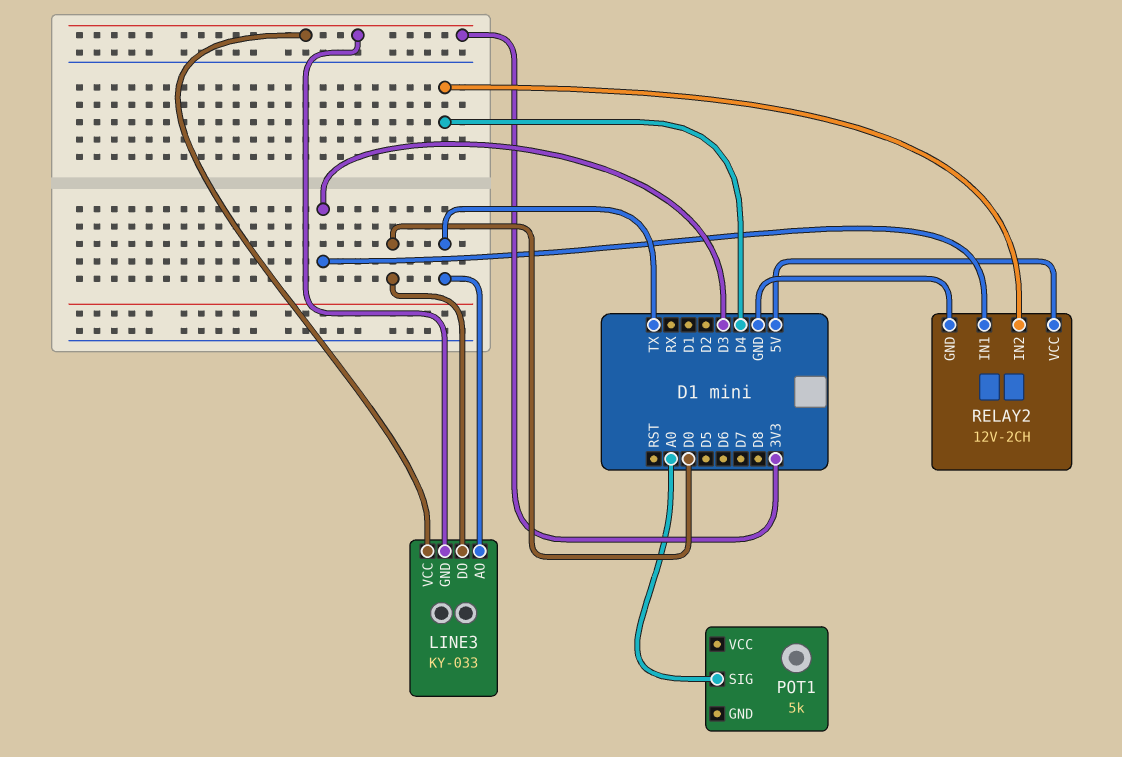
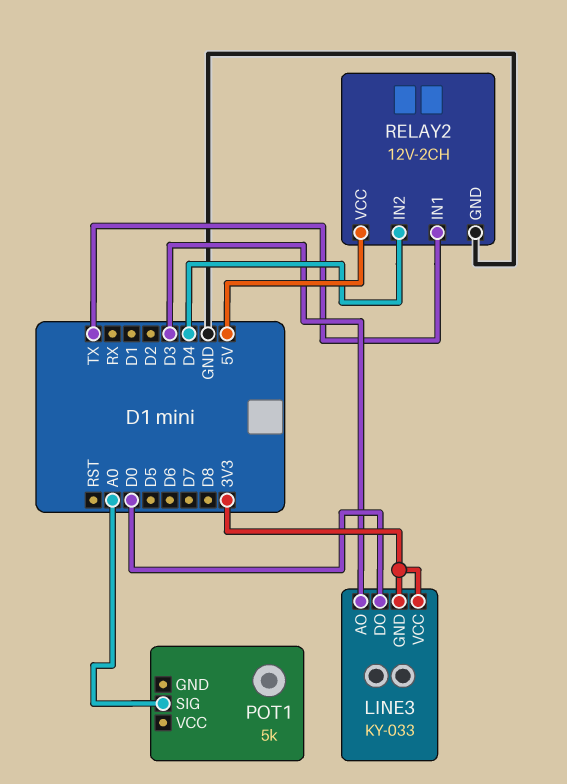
LINE3 pin AO: TX -> D3
RELAY2 pin IN1: D3 -> TX

